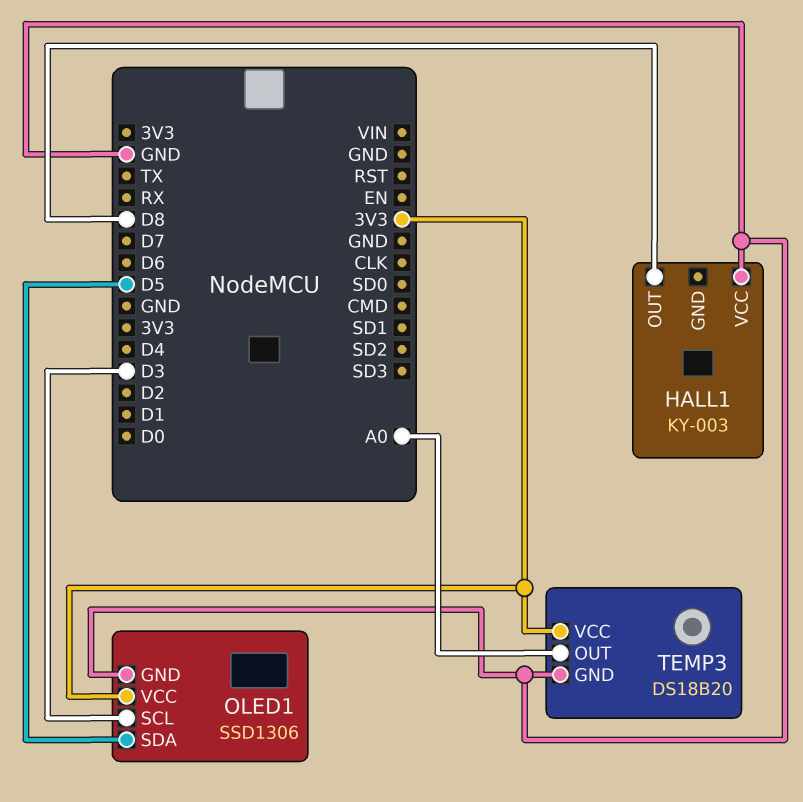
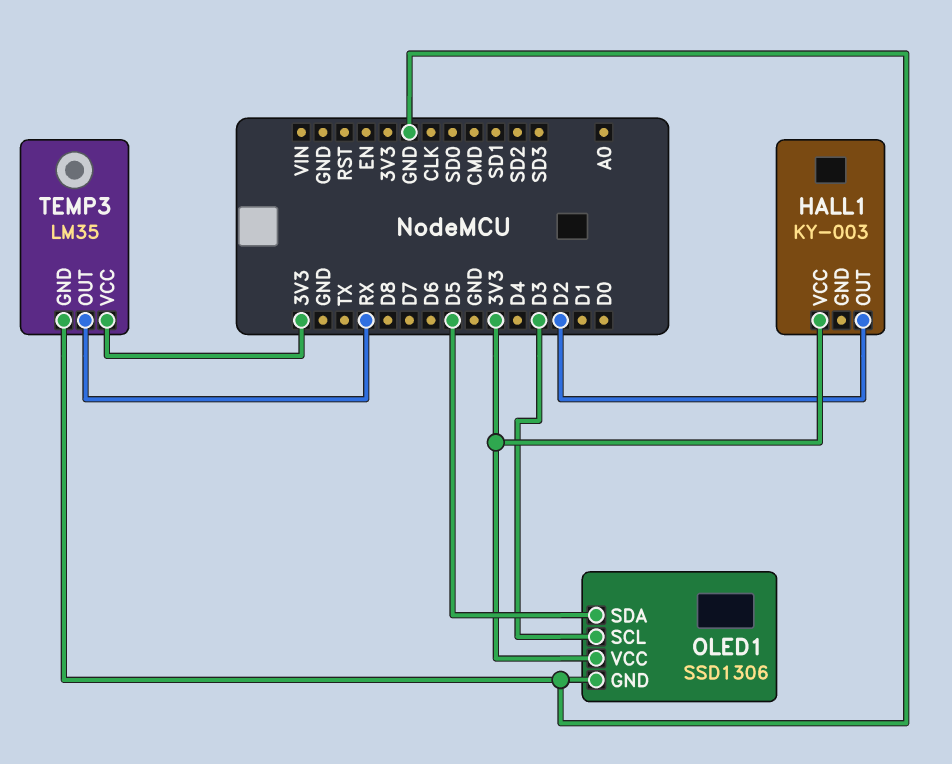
HALL1 pin OUT: D8 -> D2
HALL1 pin VCC: GND -> 3V3
TEMP3: DS18B20 -> LM35
TEMP3 pin OUT: A0 -> RX

